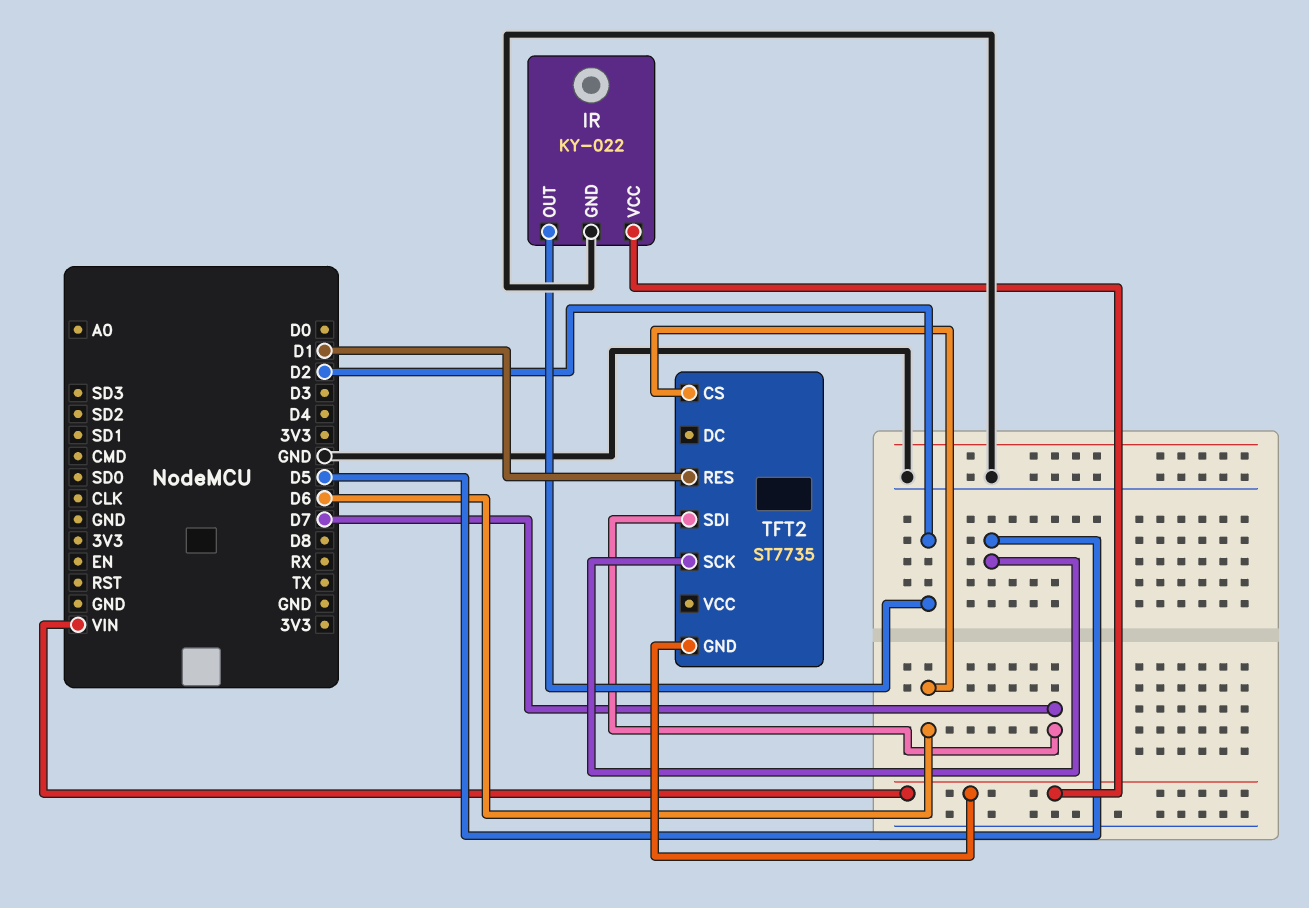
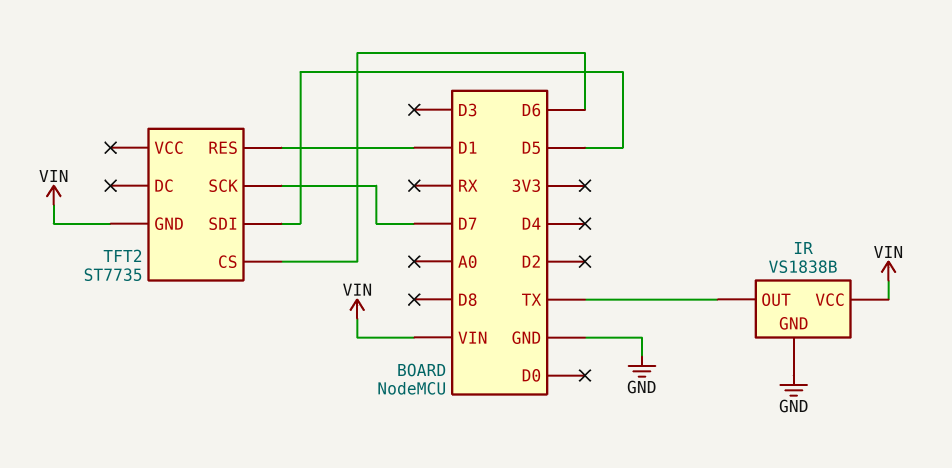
IR: KY-022 -> VS1838B
IR pin OUT: D2 -> TX
TFT2 pin SCK: D5 -> D7
TFT2 pin SDI: D7 -> D5

